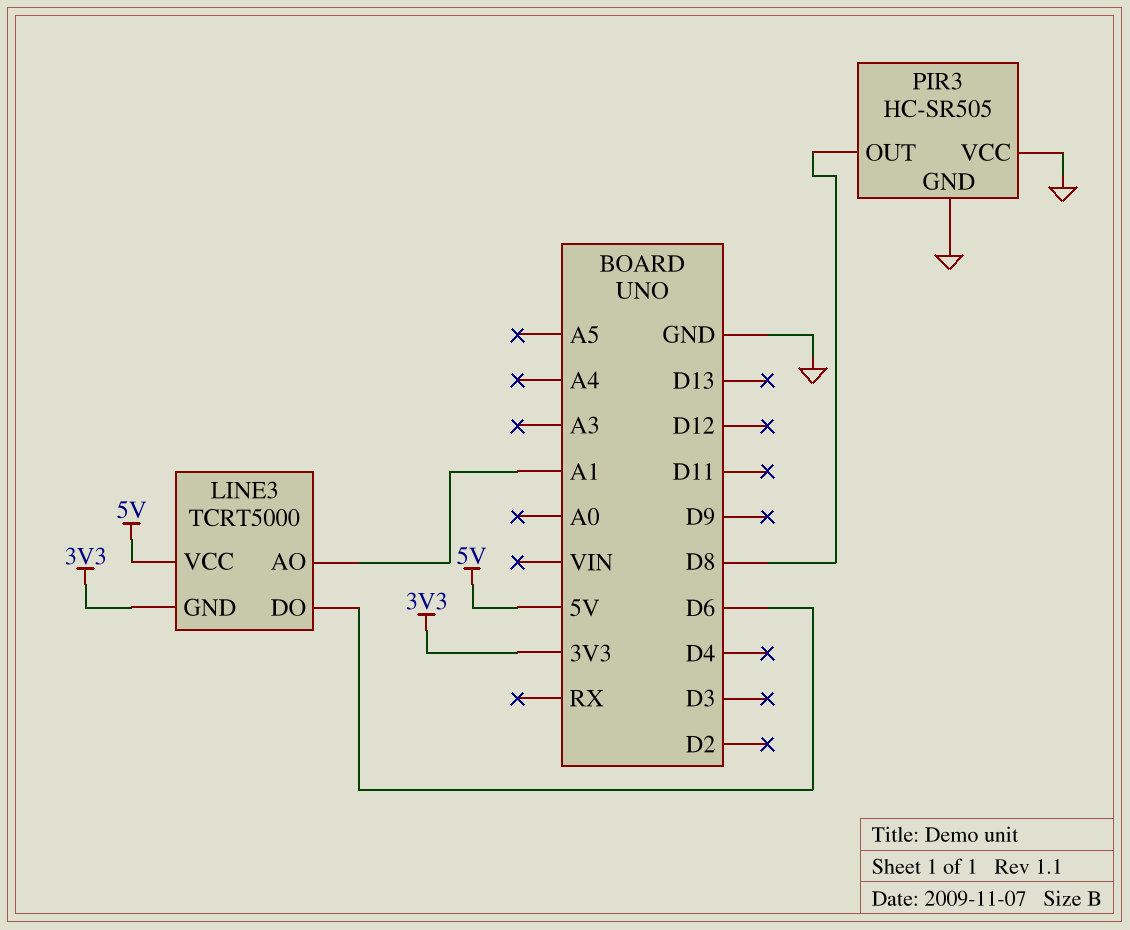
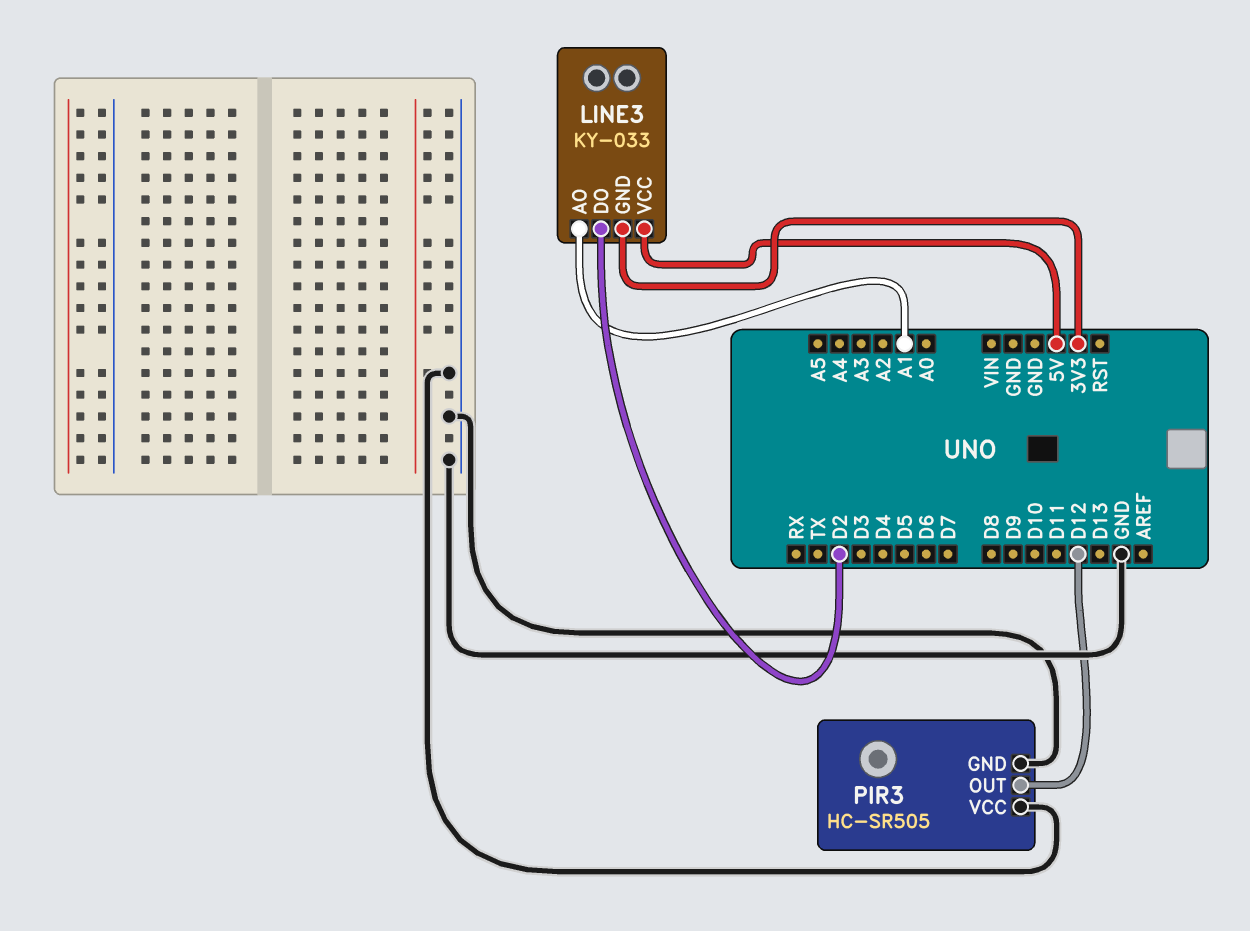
LINE3: TCRT5000 -> KY-033
LINE3 pin DO: D6 -> D2
PIR3 pin OUT: D8 -> D12

